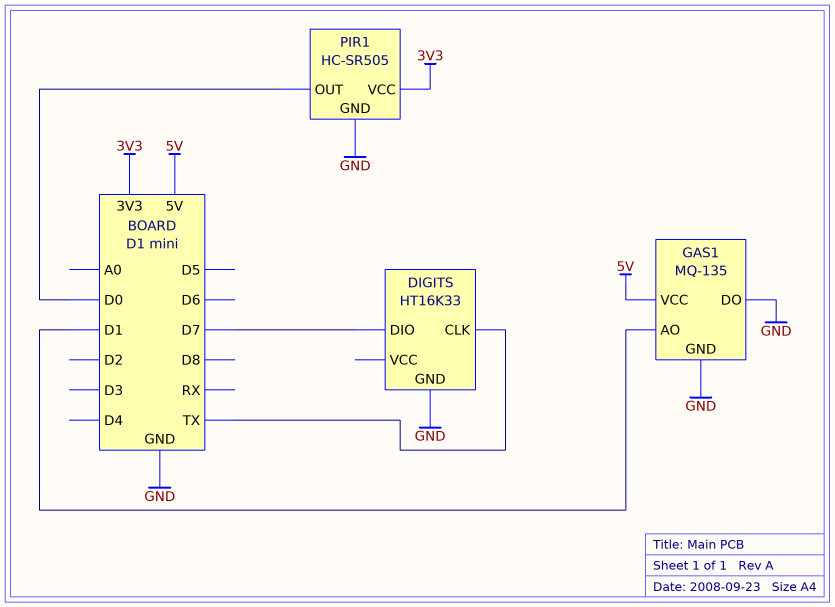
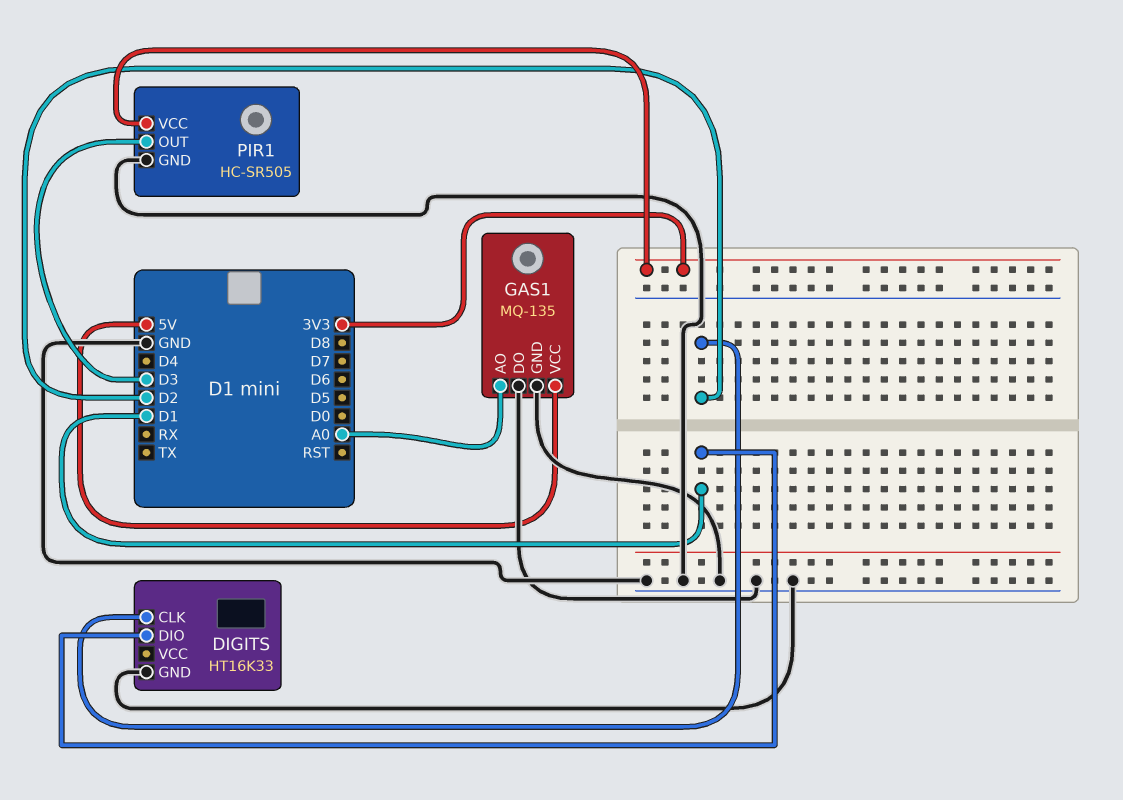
DIGITS pin CLK: TX -> D2
DIGITS pin DIO: D7 -> D1
GAS1 pin AO: D1 -> A0
PIR1 pin OUT: D0 -> D3

